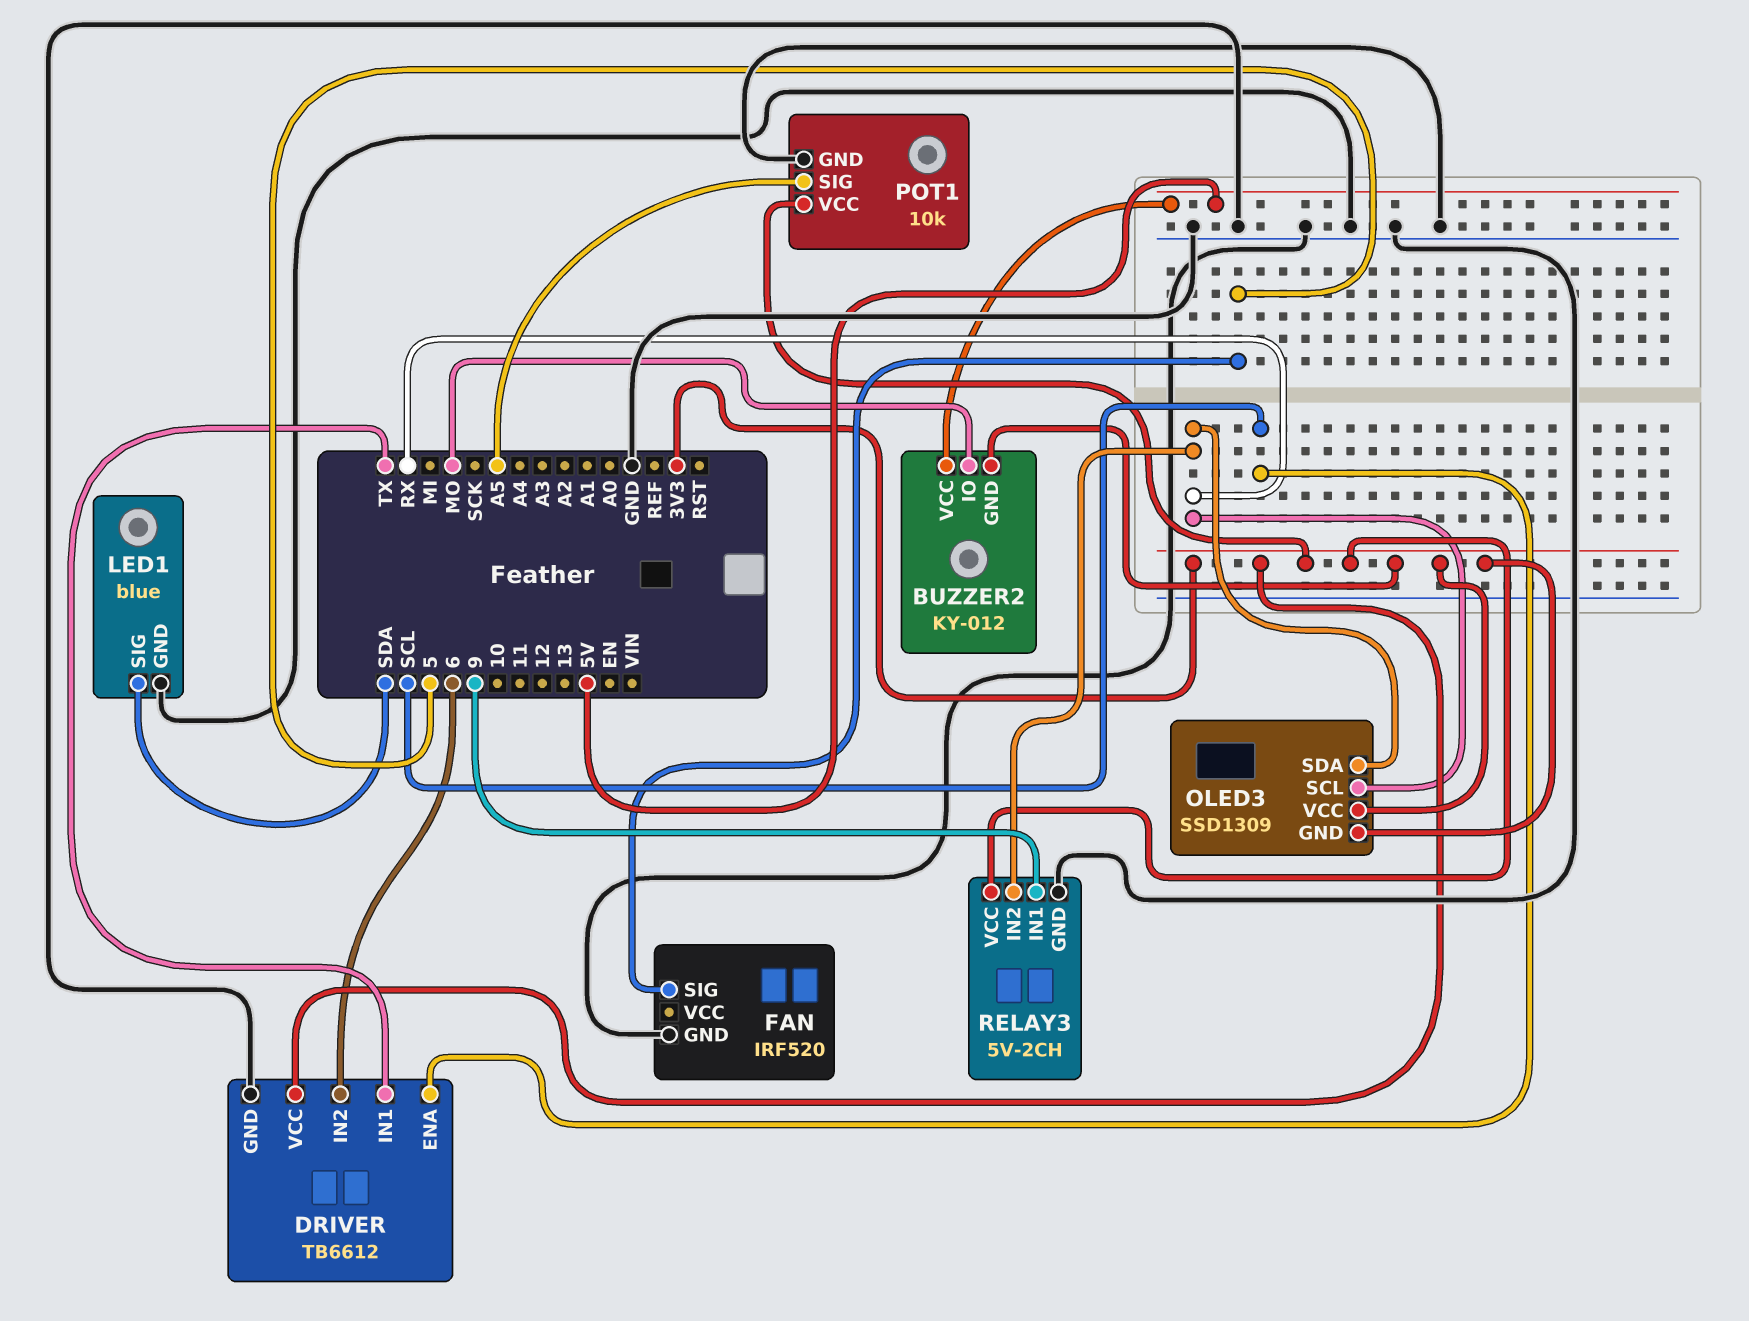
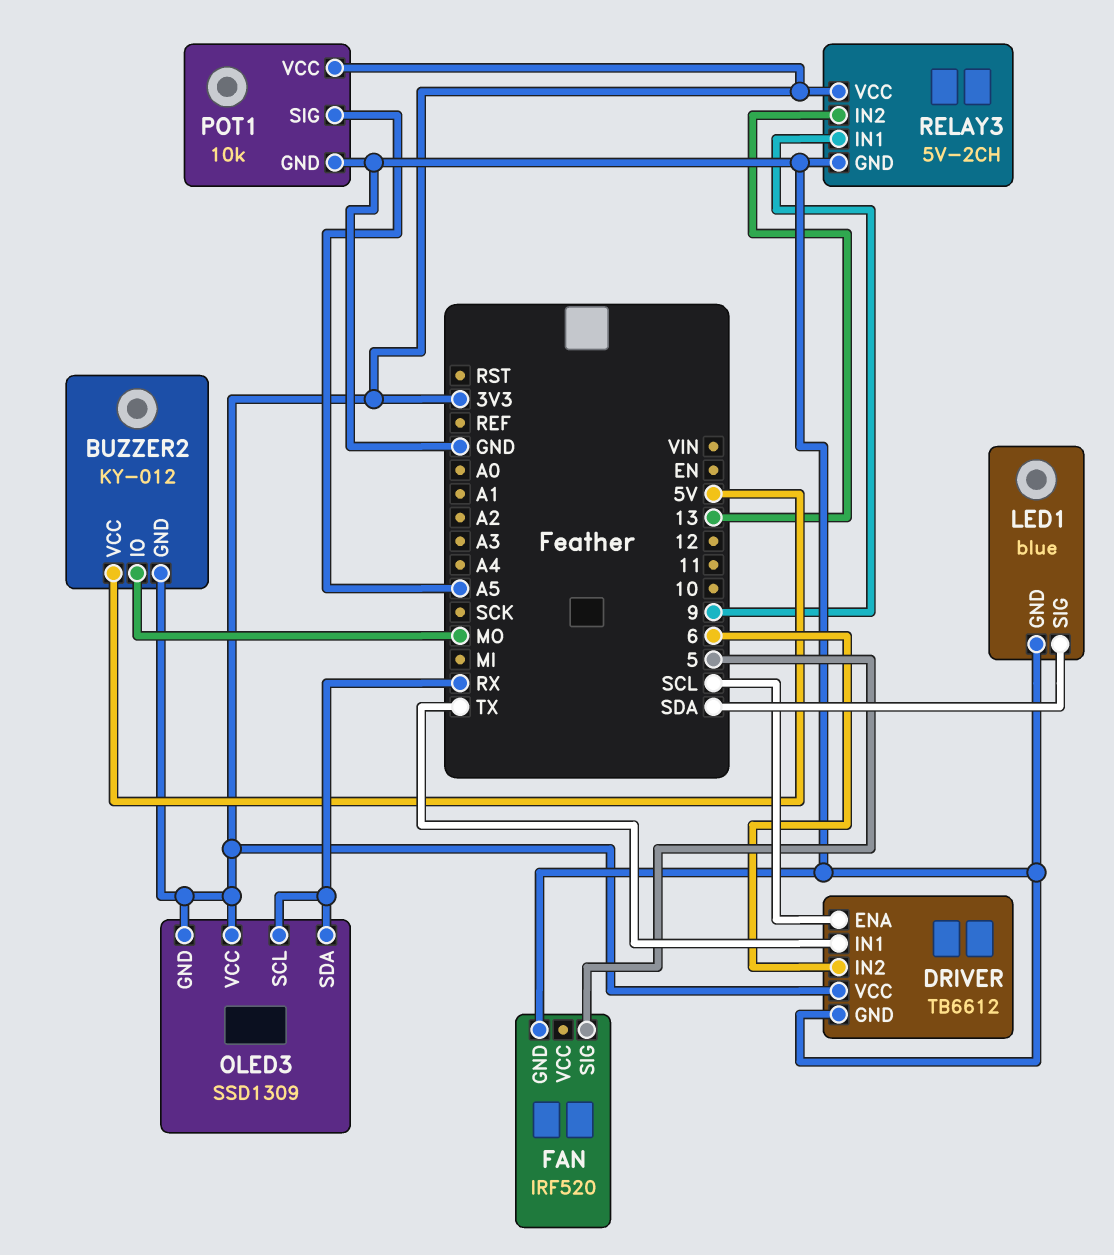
RELAY3 pin IN2: RX -> 13

